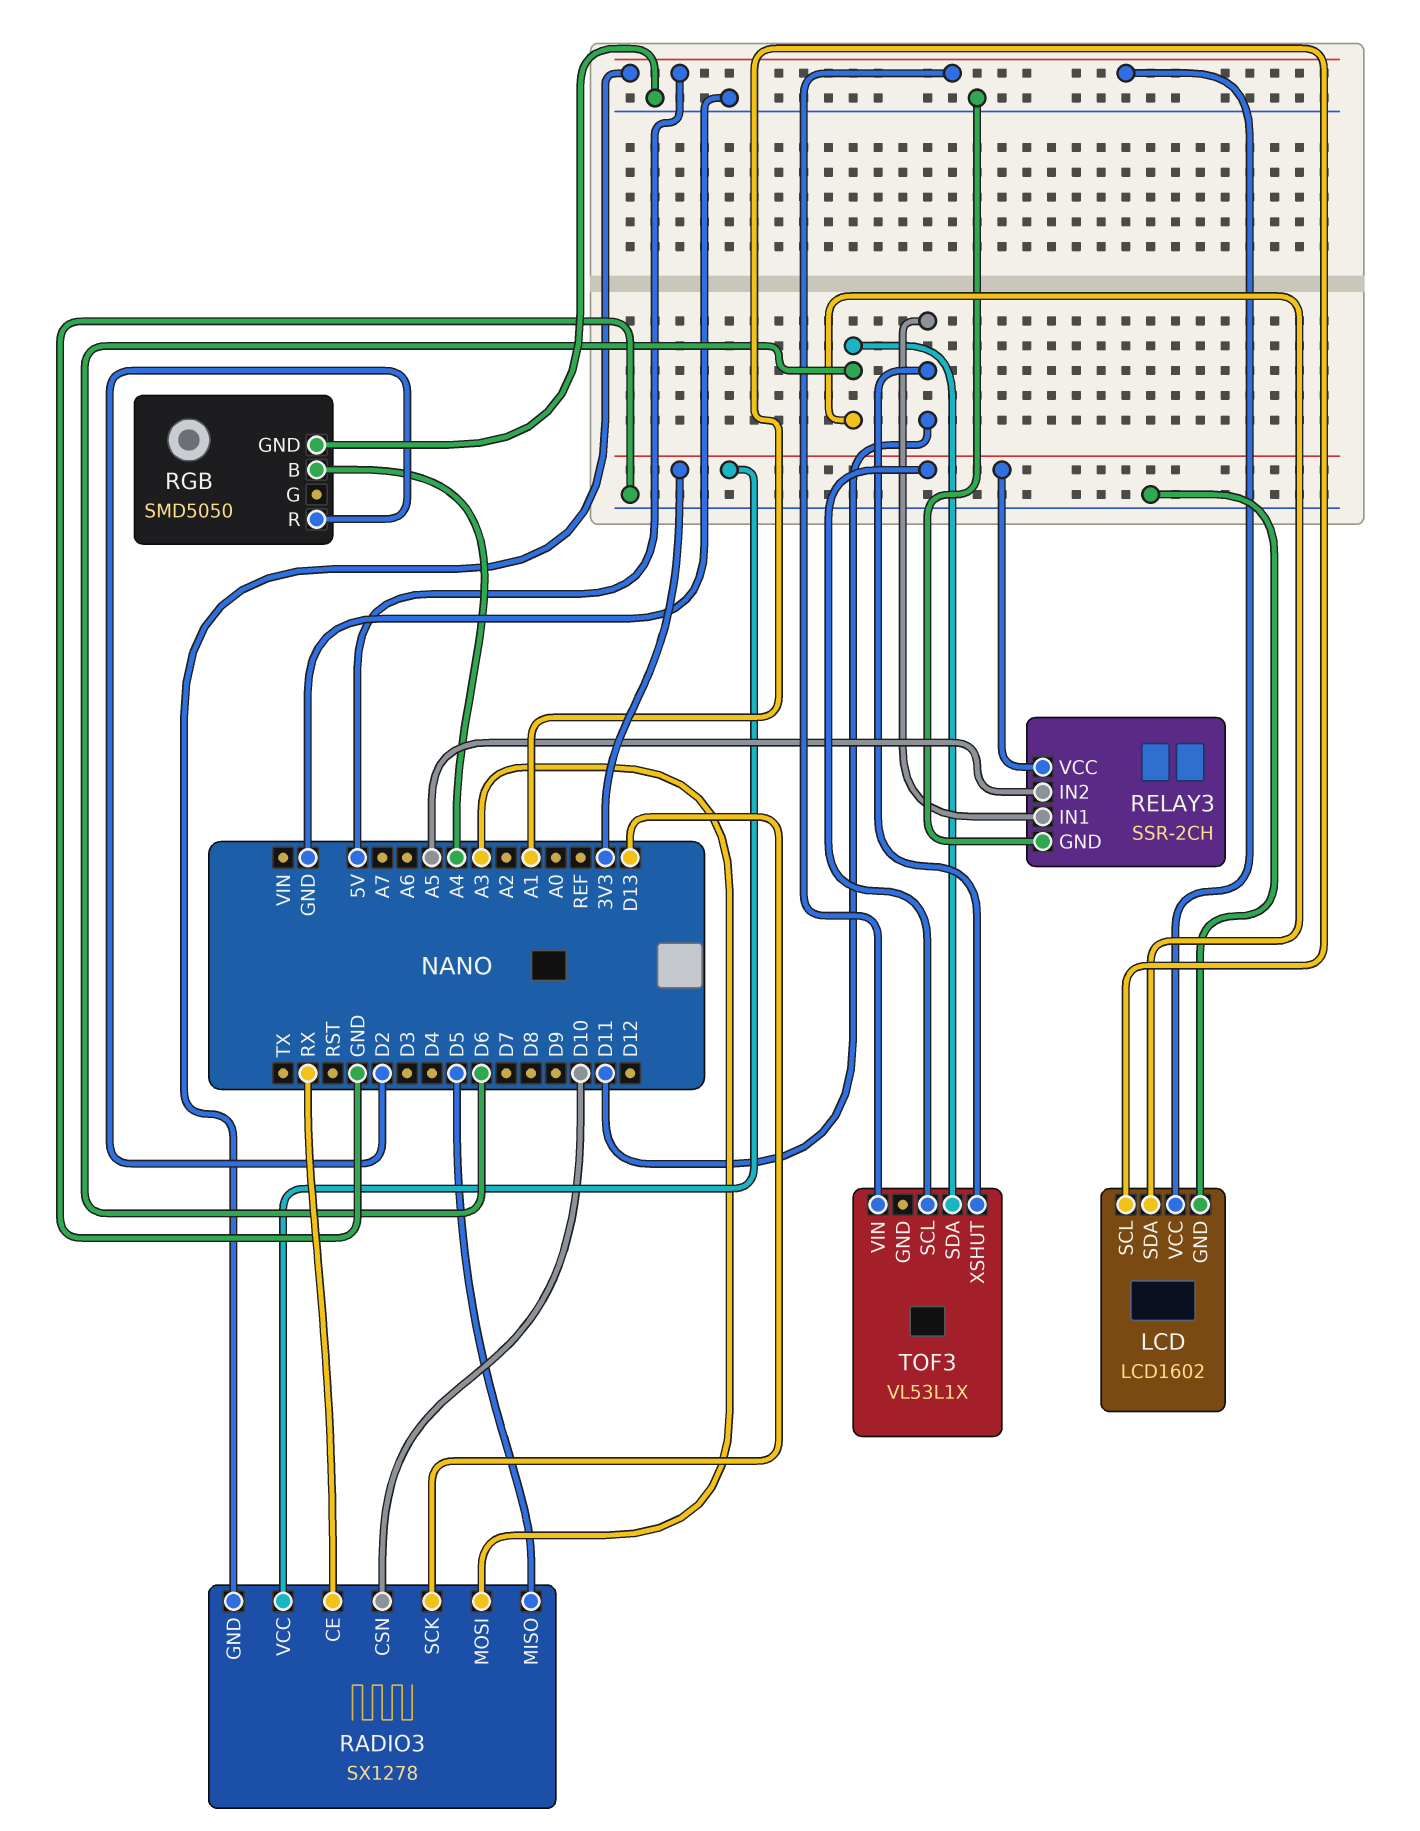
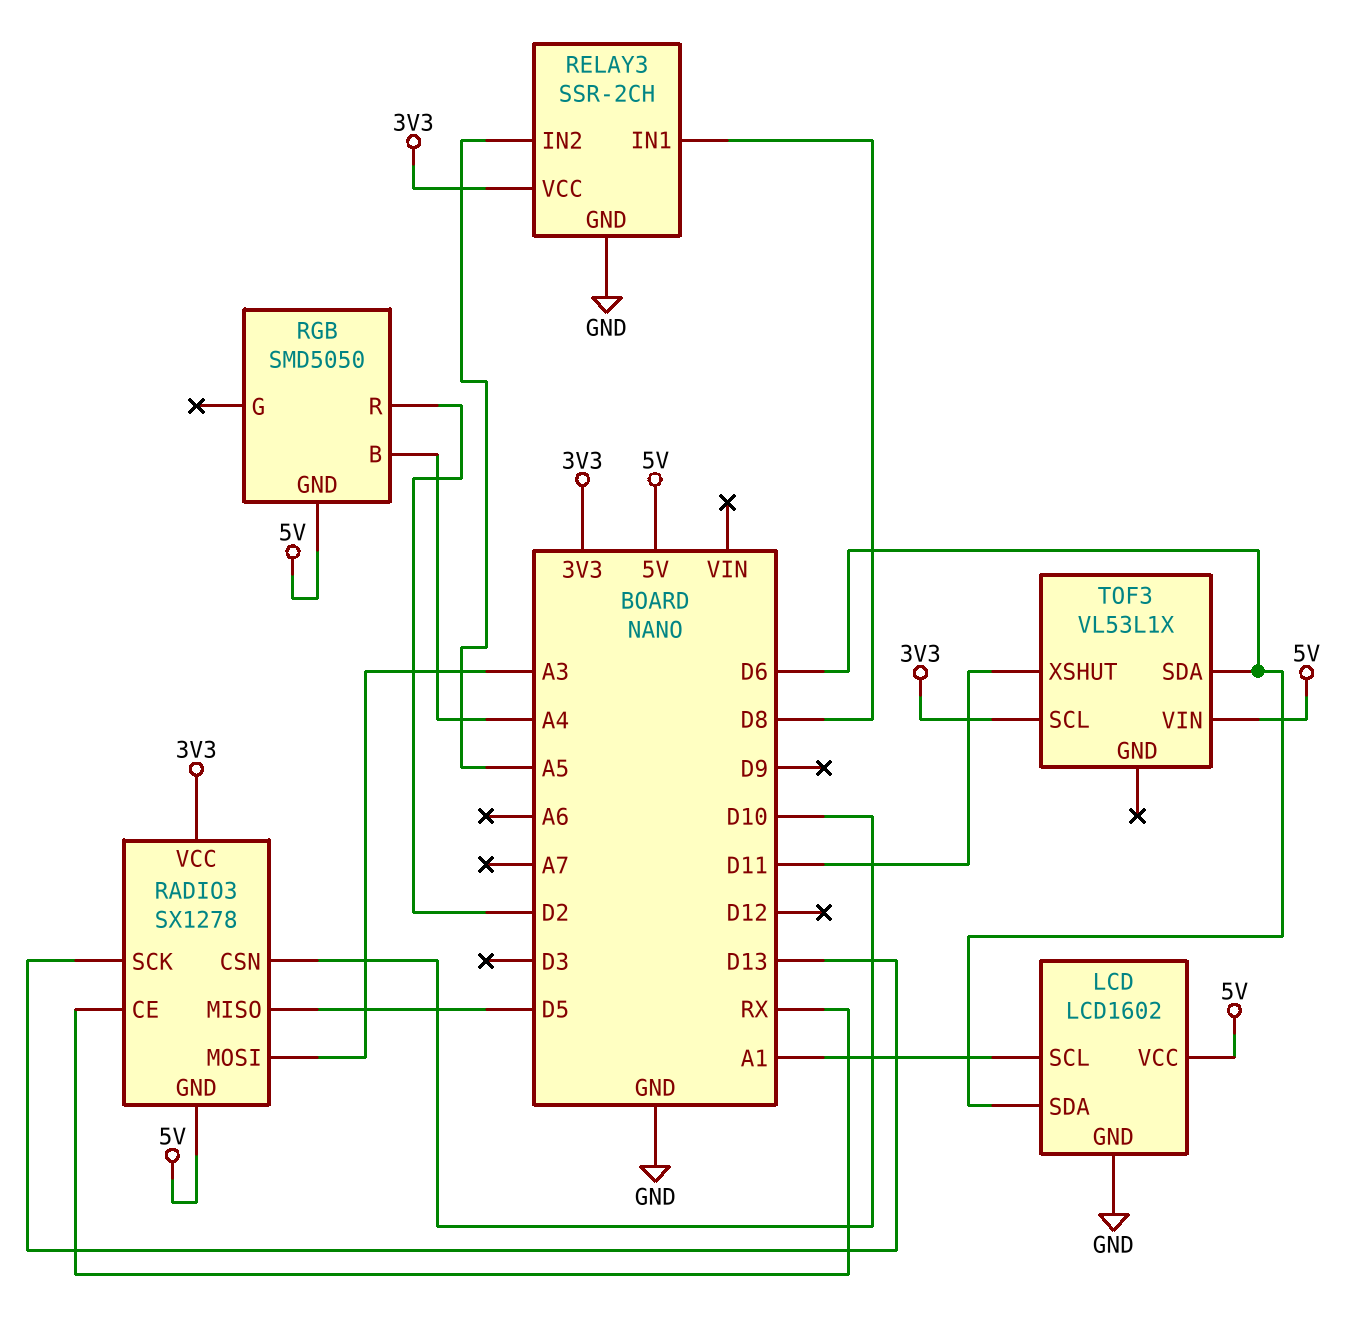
RELAY3 pin IN1: D11 -> D8
RGB pin GND: GND -> 5V

